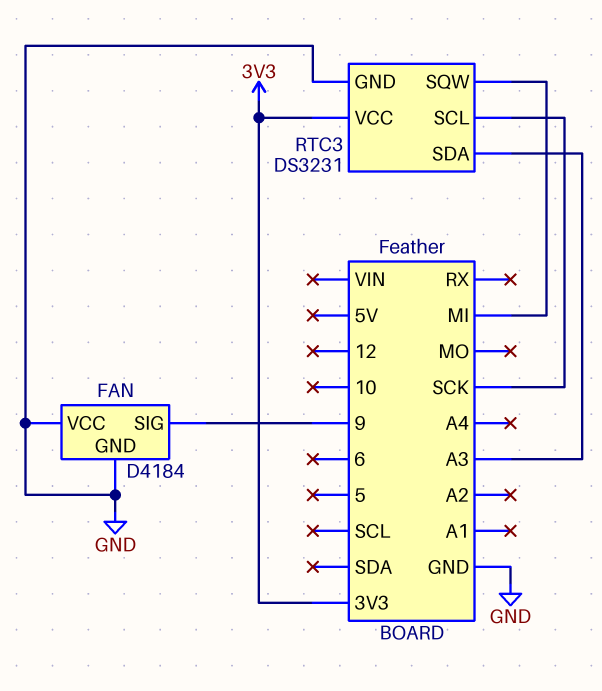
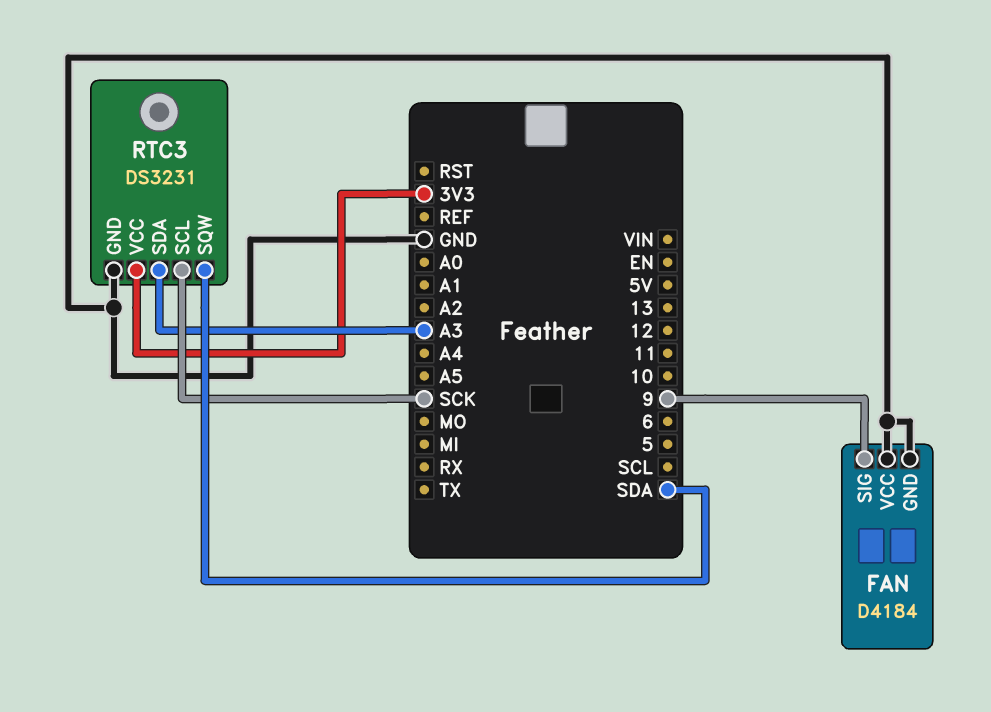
RTC3 pin SQW: MI -> SDA

